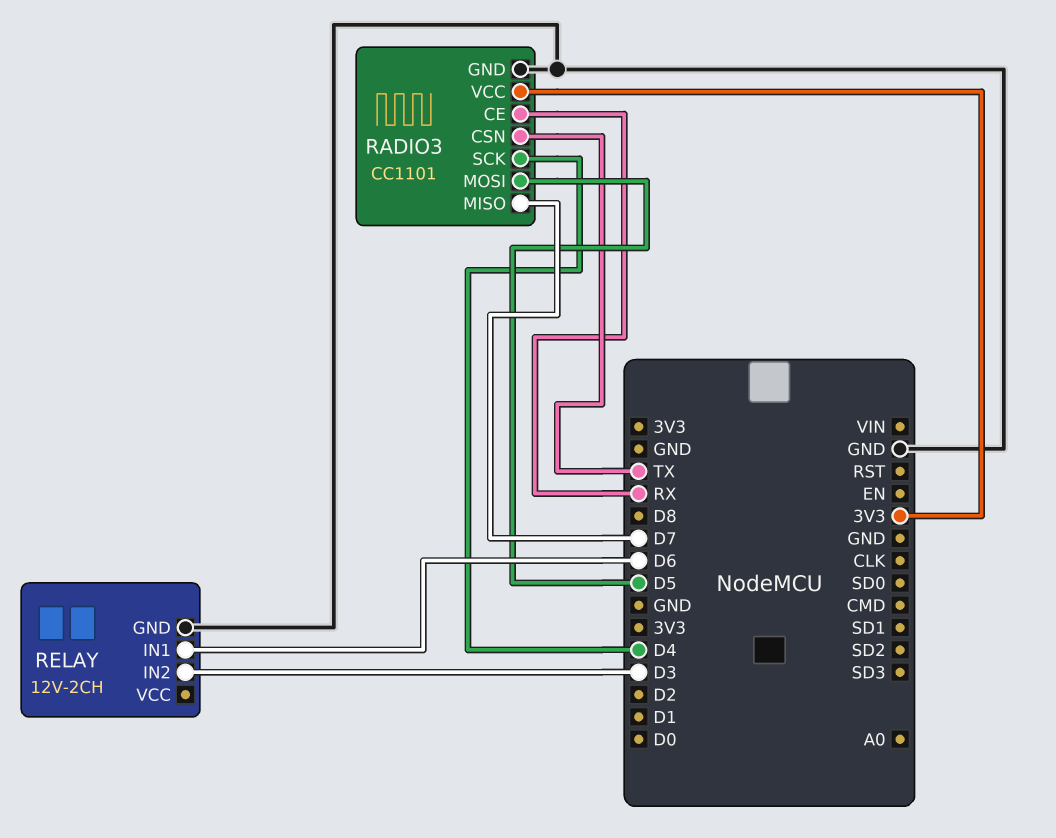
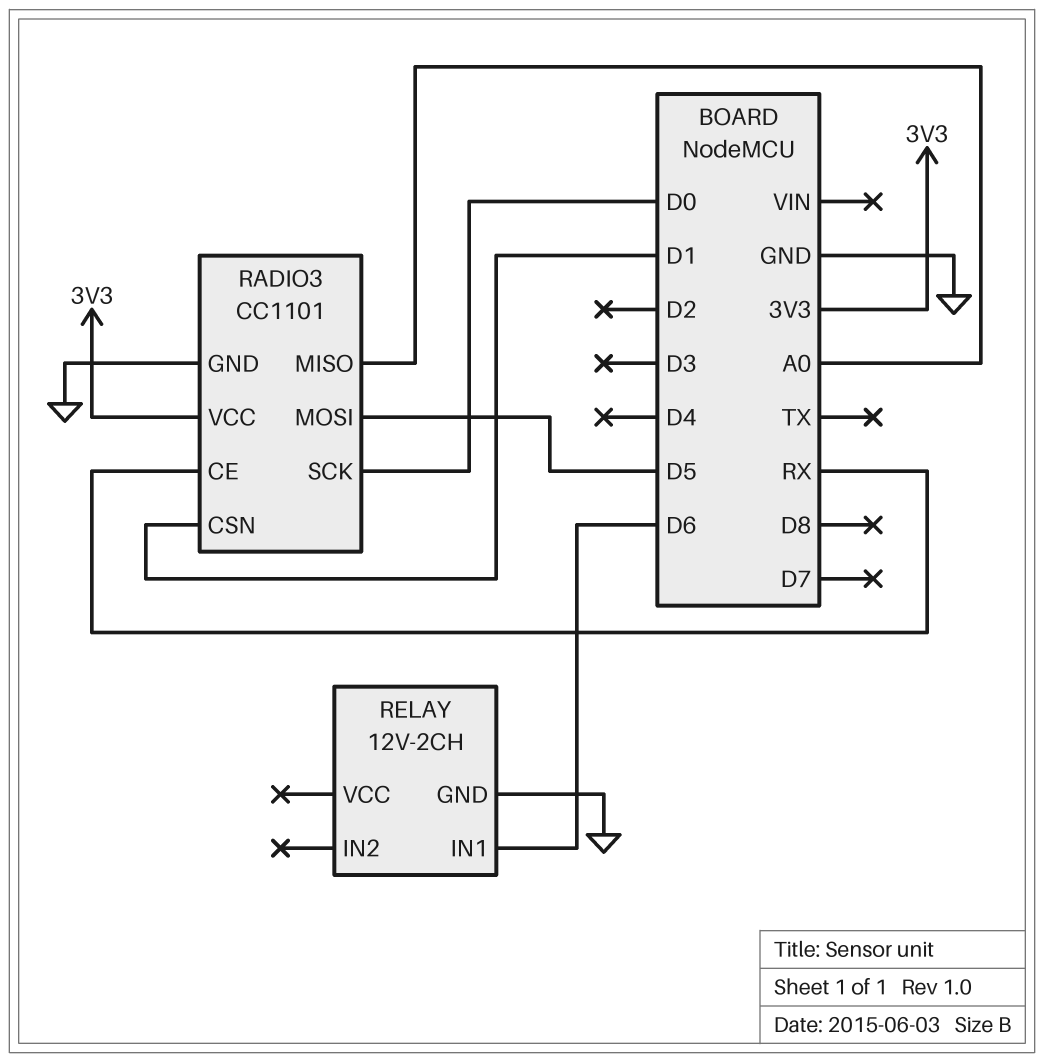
RADIO3 pin CSN: TX -> D1
RADIO3 pin MISO: D7 -> A0
RADIO3 pin SCK: D4 -> D0
RELAY pin IN2: D3 -> none

